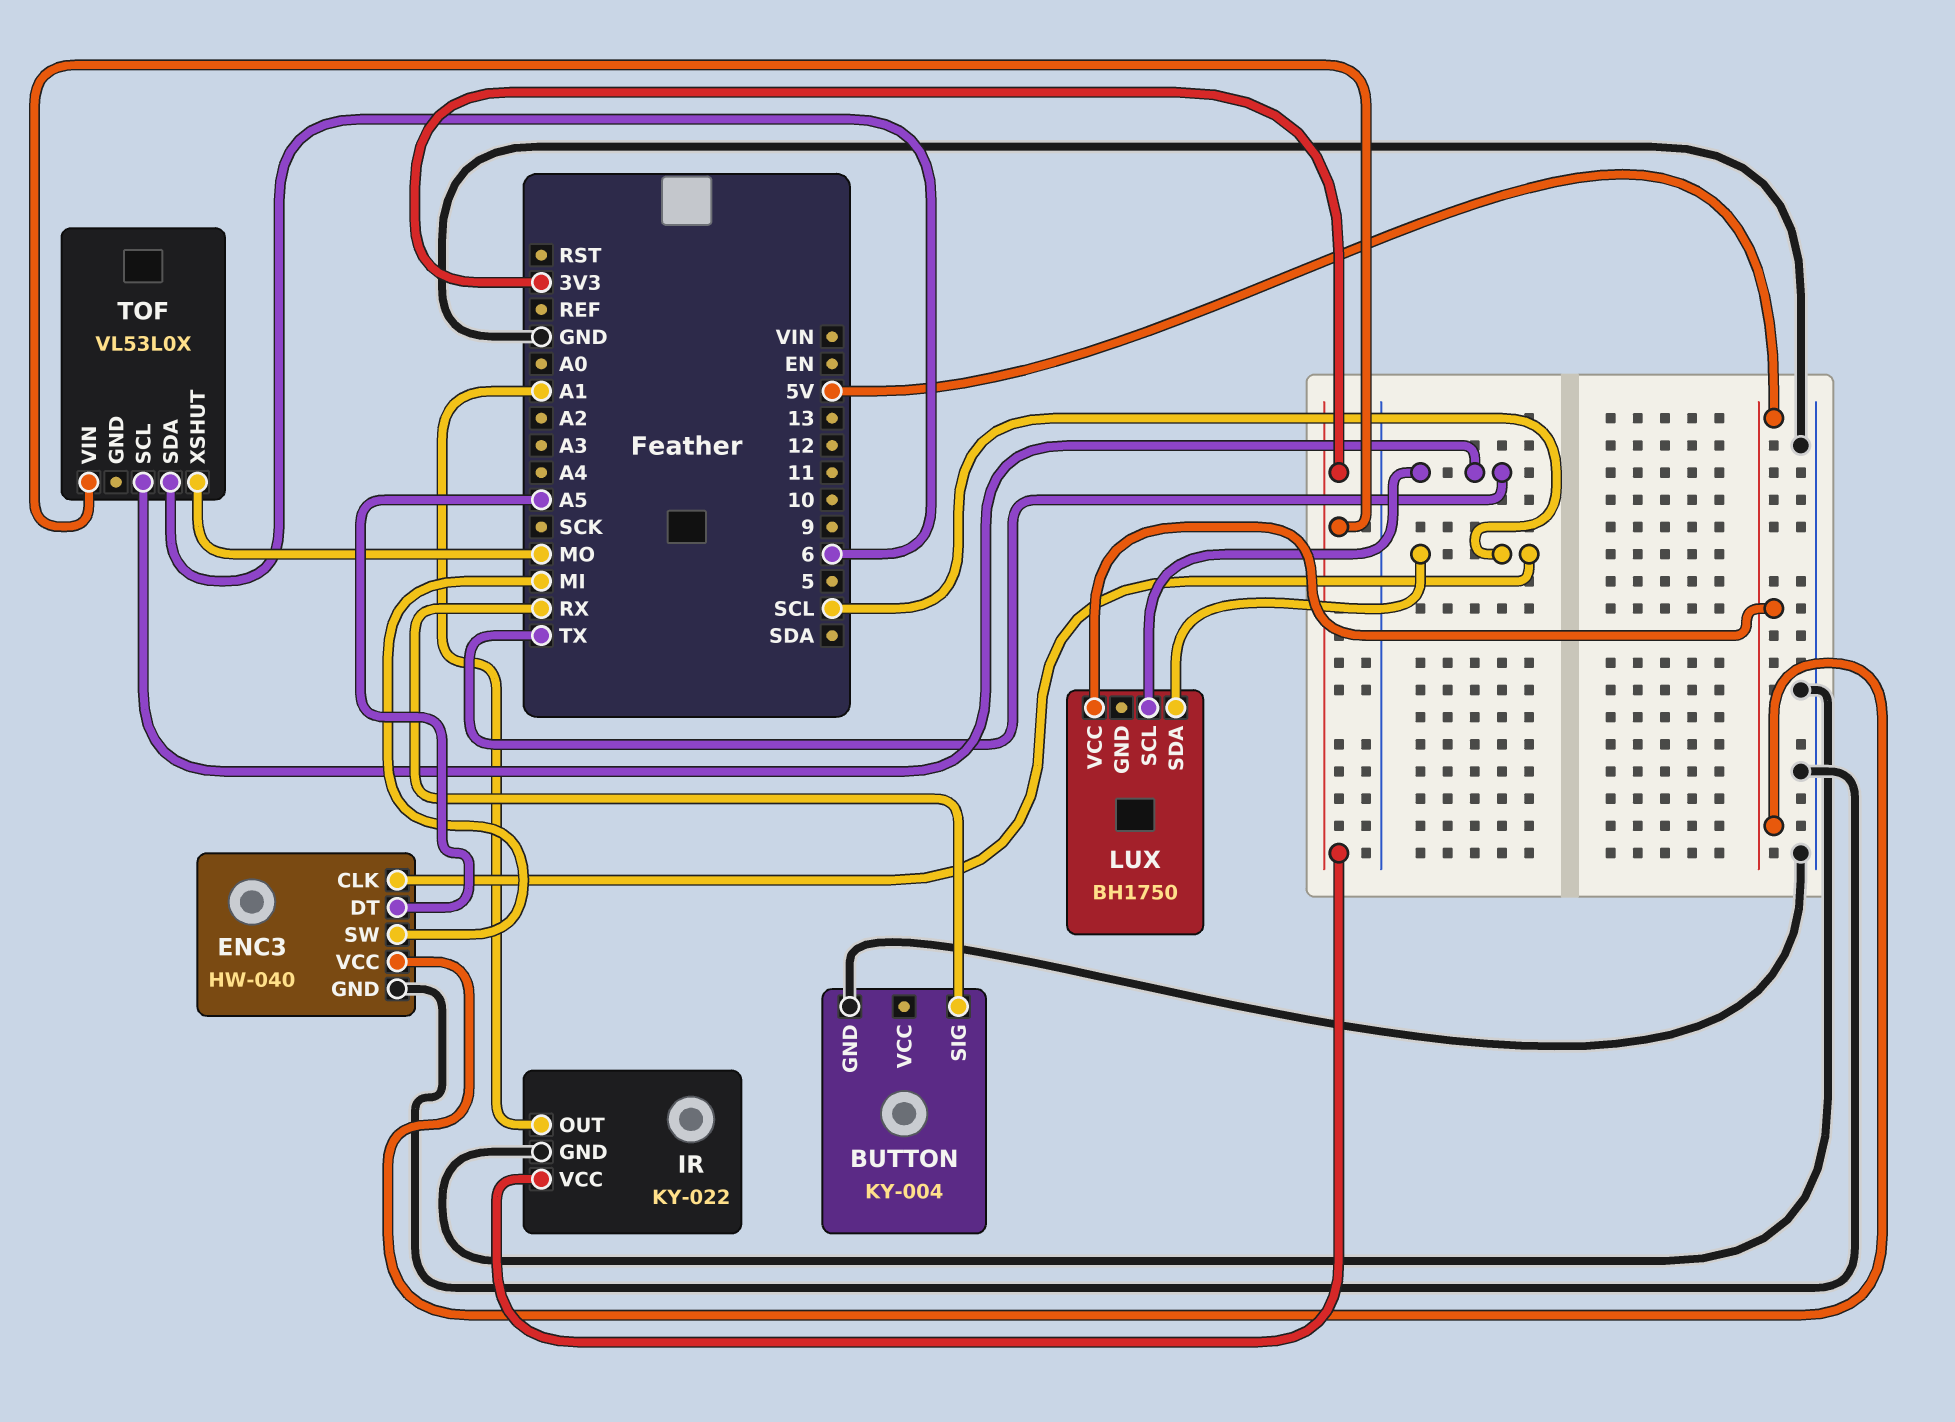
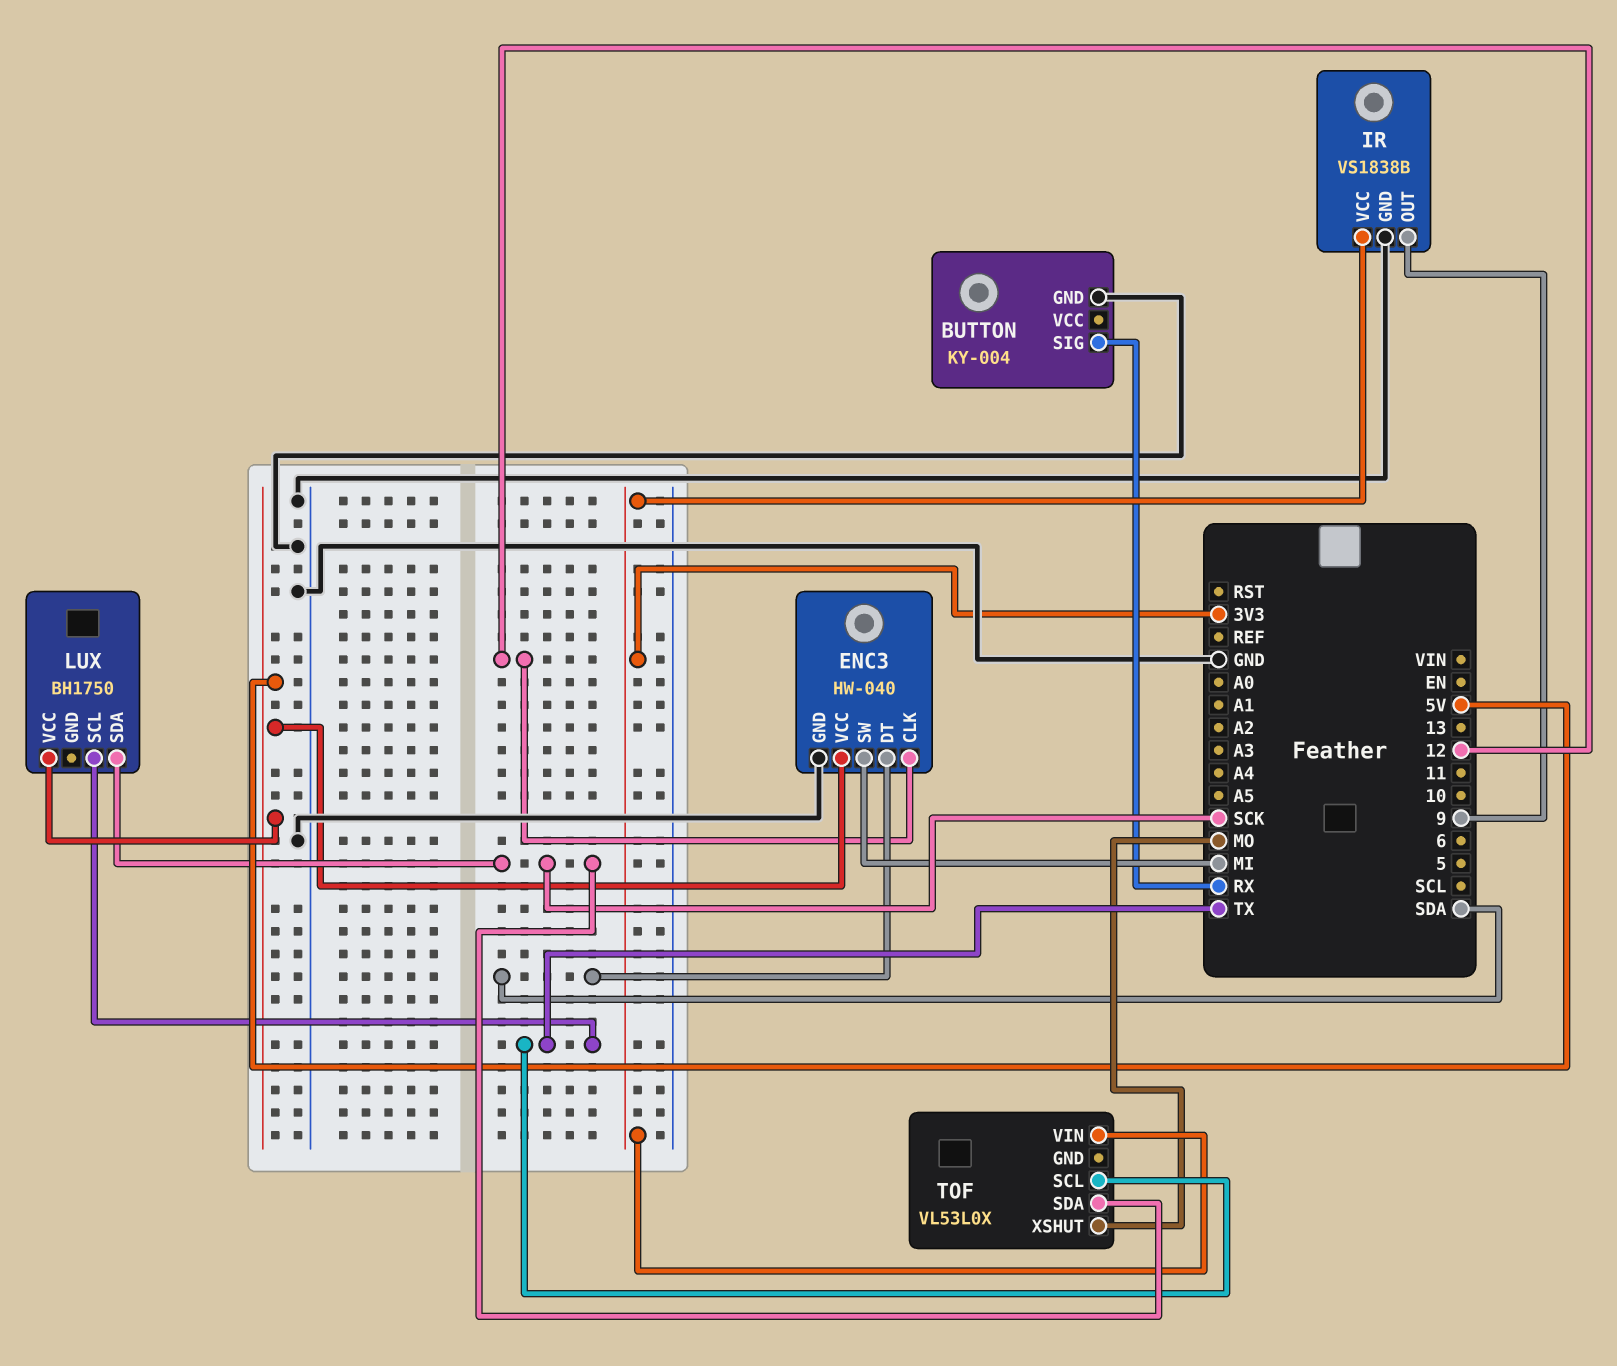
ENC3 pin CLK: SCL -> 12
ENC3 pin DT: A5 -> SDA
IR: KY-022 -> VS1838B
IR pin OUT: A1 -> 9
LUX pin SDA: SCL -> SCK
TOF pin SDA: 6 -> SCK

